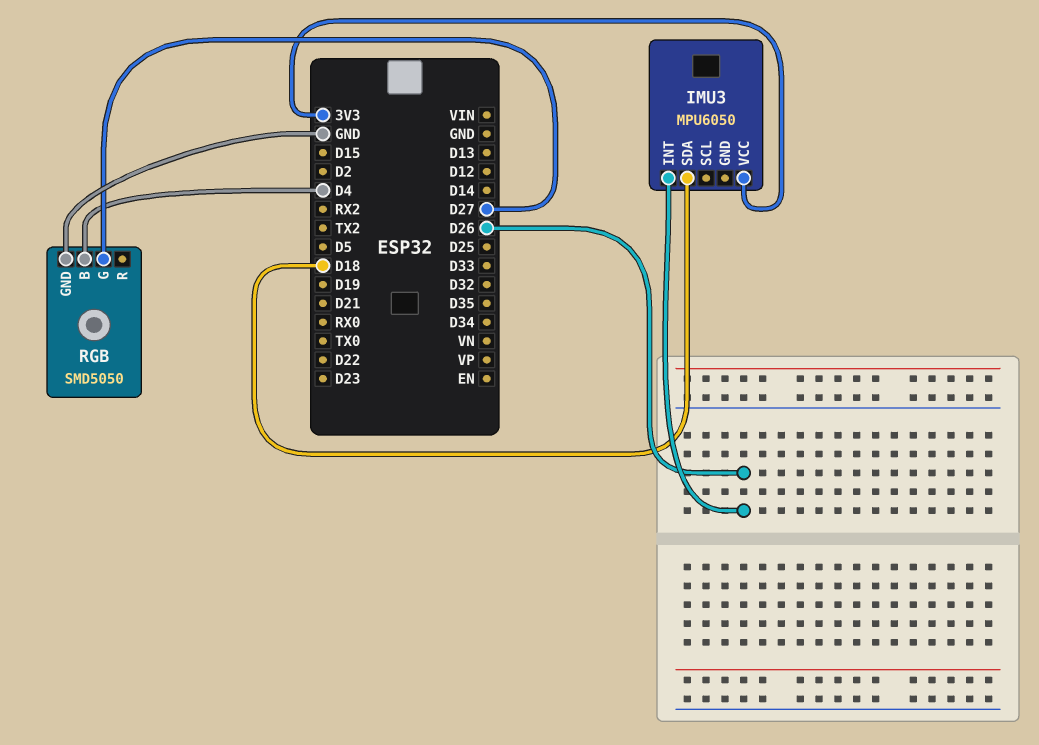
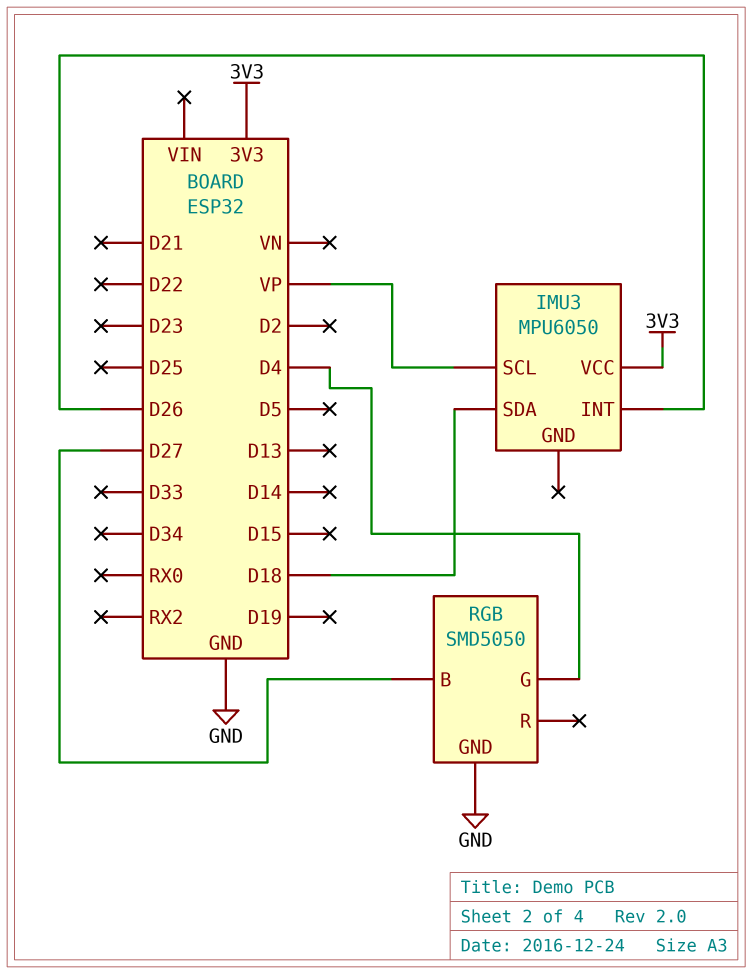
IMU3 pin SCL: none -> VP
RGB pin B: D4 -> D27
RGB pin G: D27 -> D4

